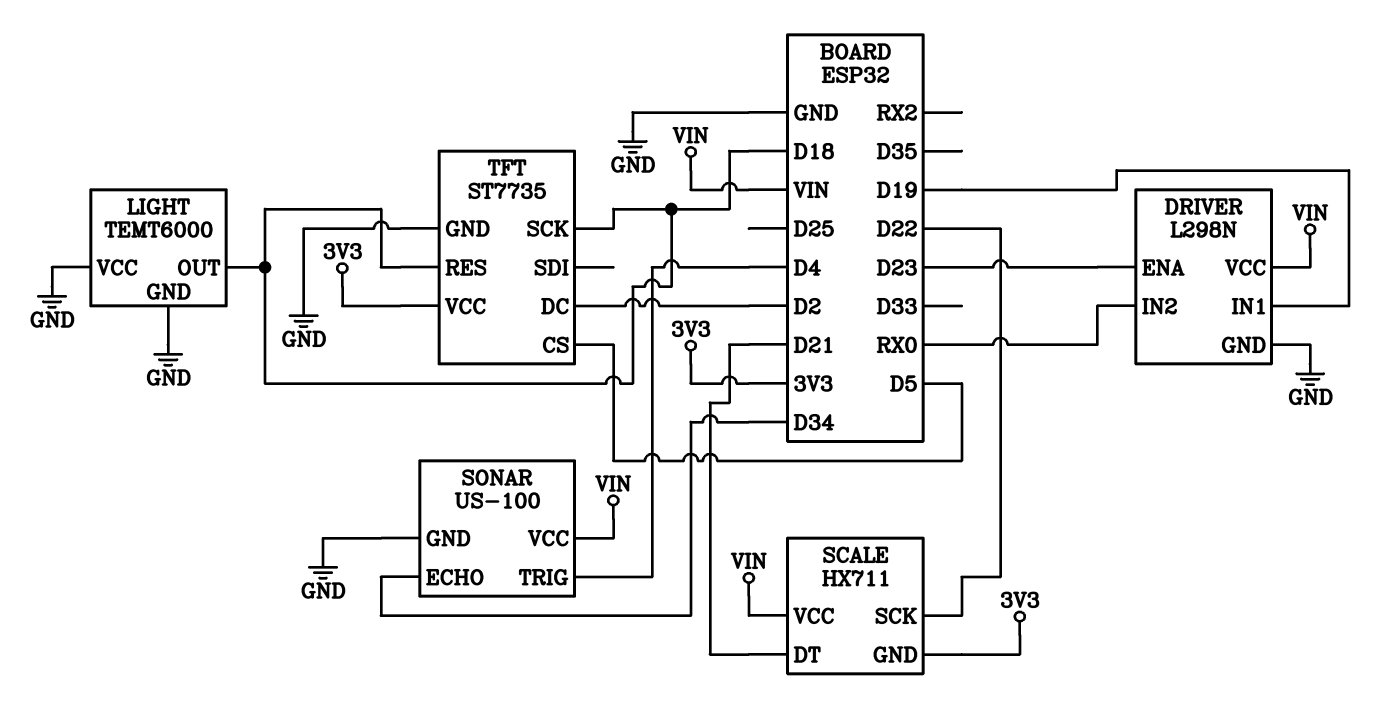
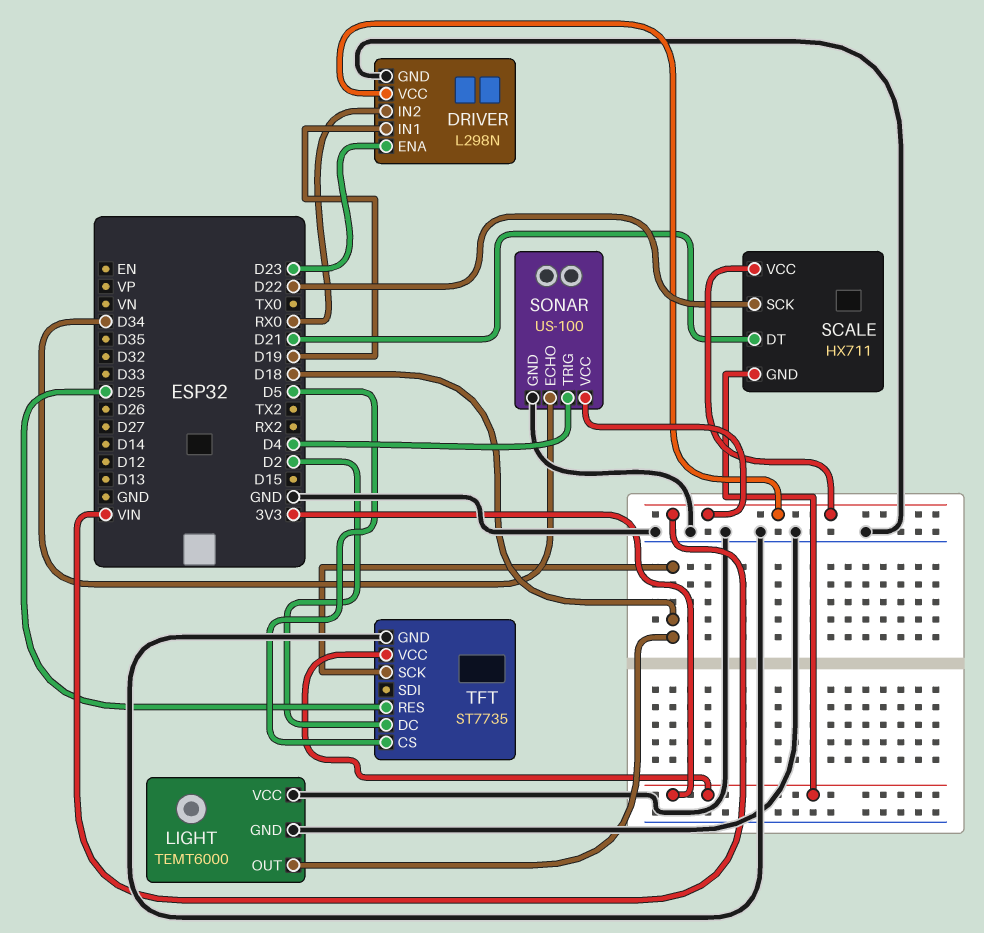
TFT pin RES: D18 -> D25

